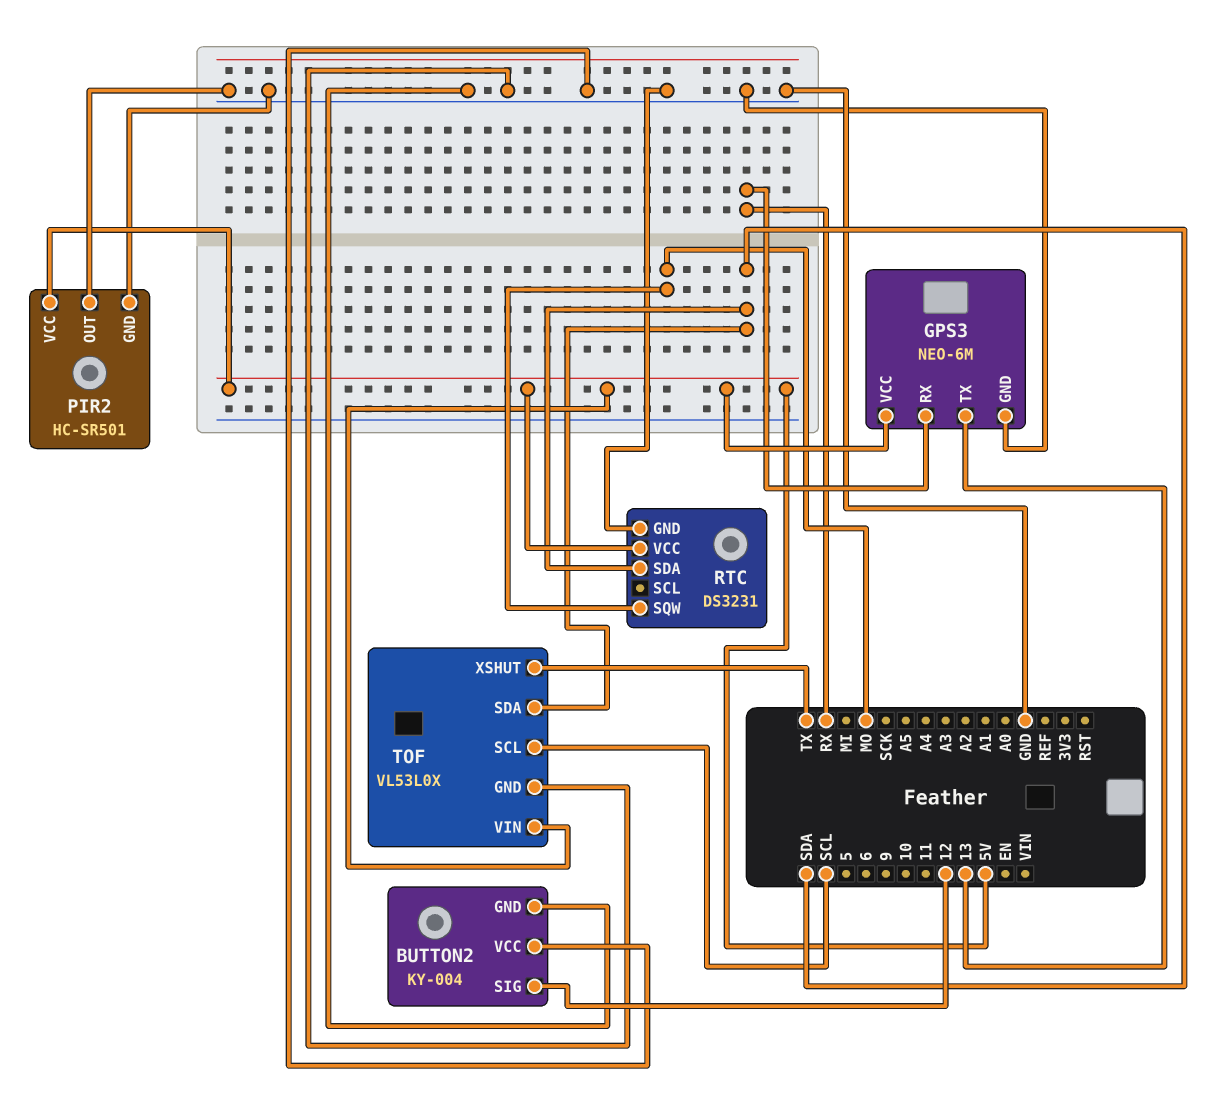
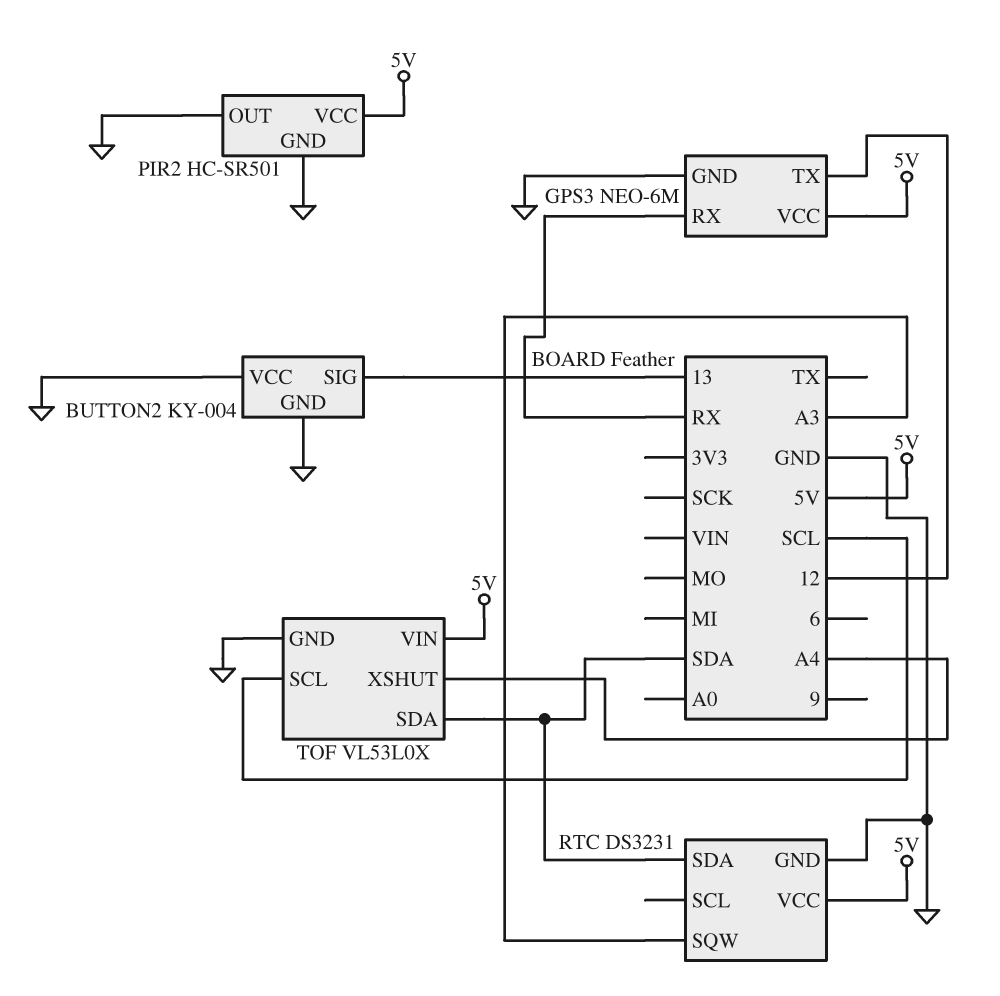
BUTTON2 pin SIG: 12 -> 13
GPS3 pin TX: 13 -> 12
RTC pin SQW: MO -> A3
TOF pin XSHUT: TX -> A4

